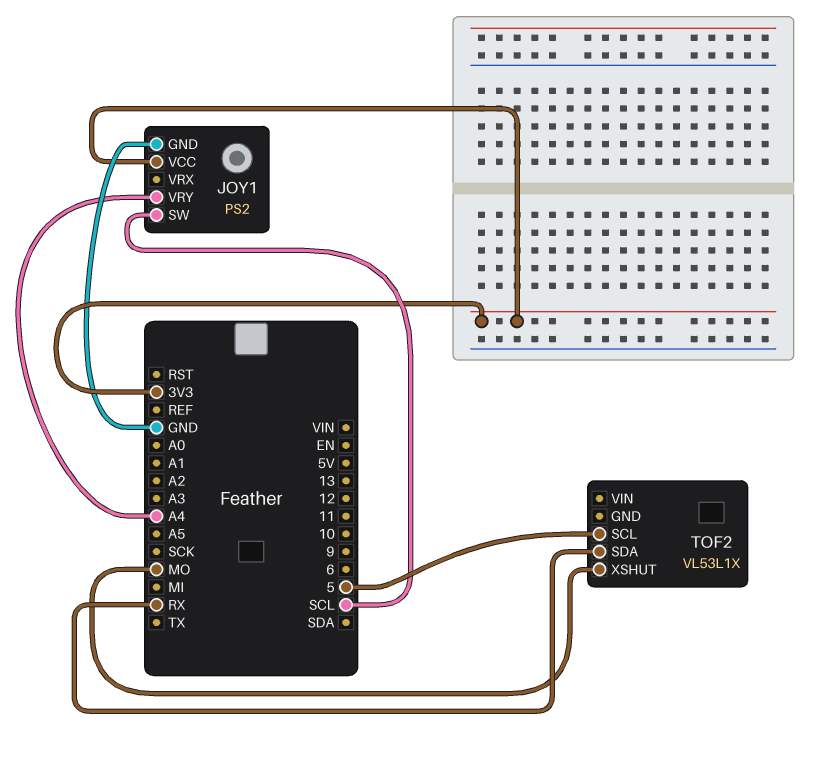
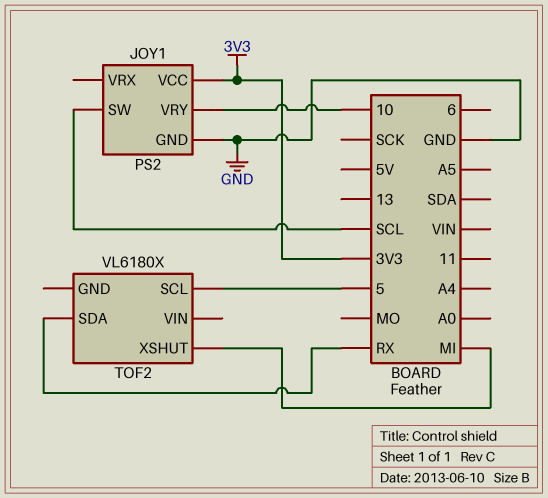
JOY1 pin VRY: A4 -> 10
TOF2: VL53L1X -> VL6180X
TOF2 pin XSHUT: MO -> MI

